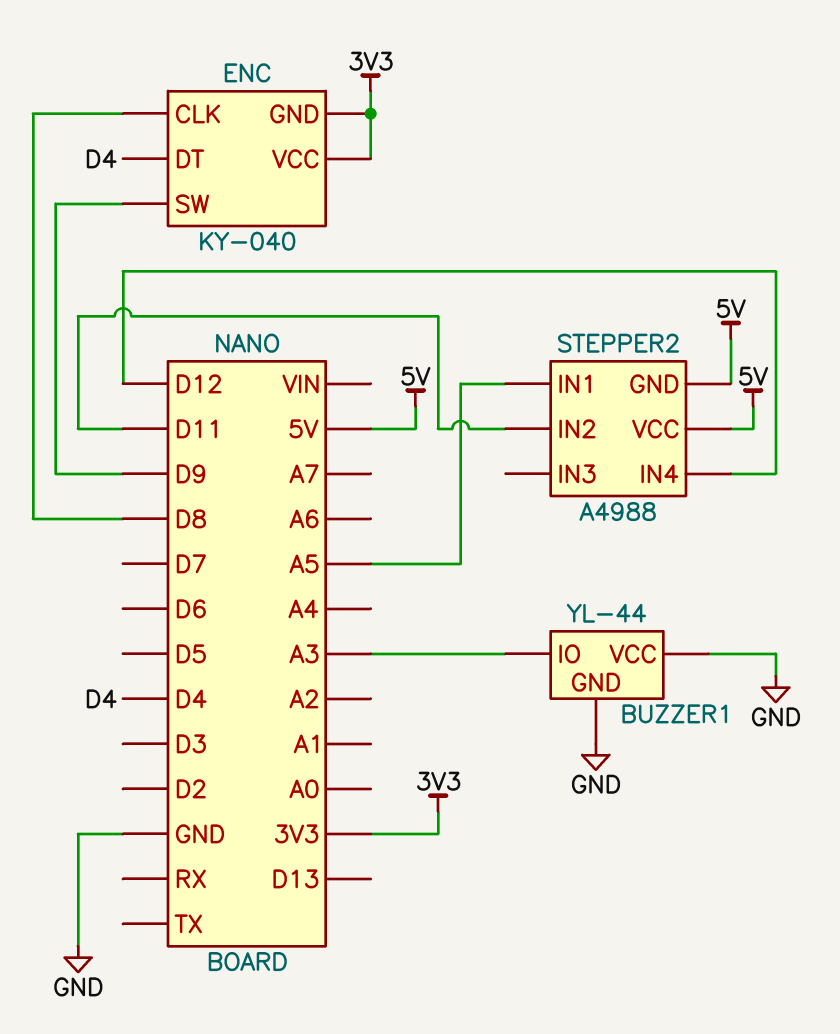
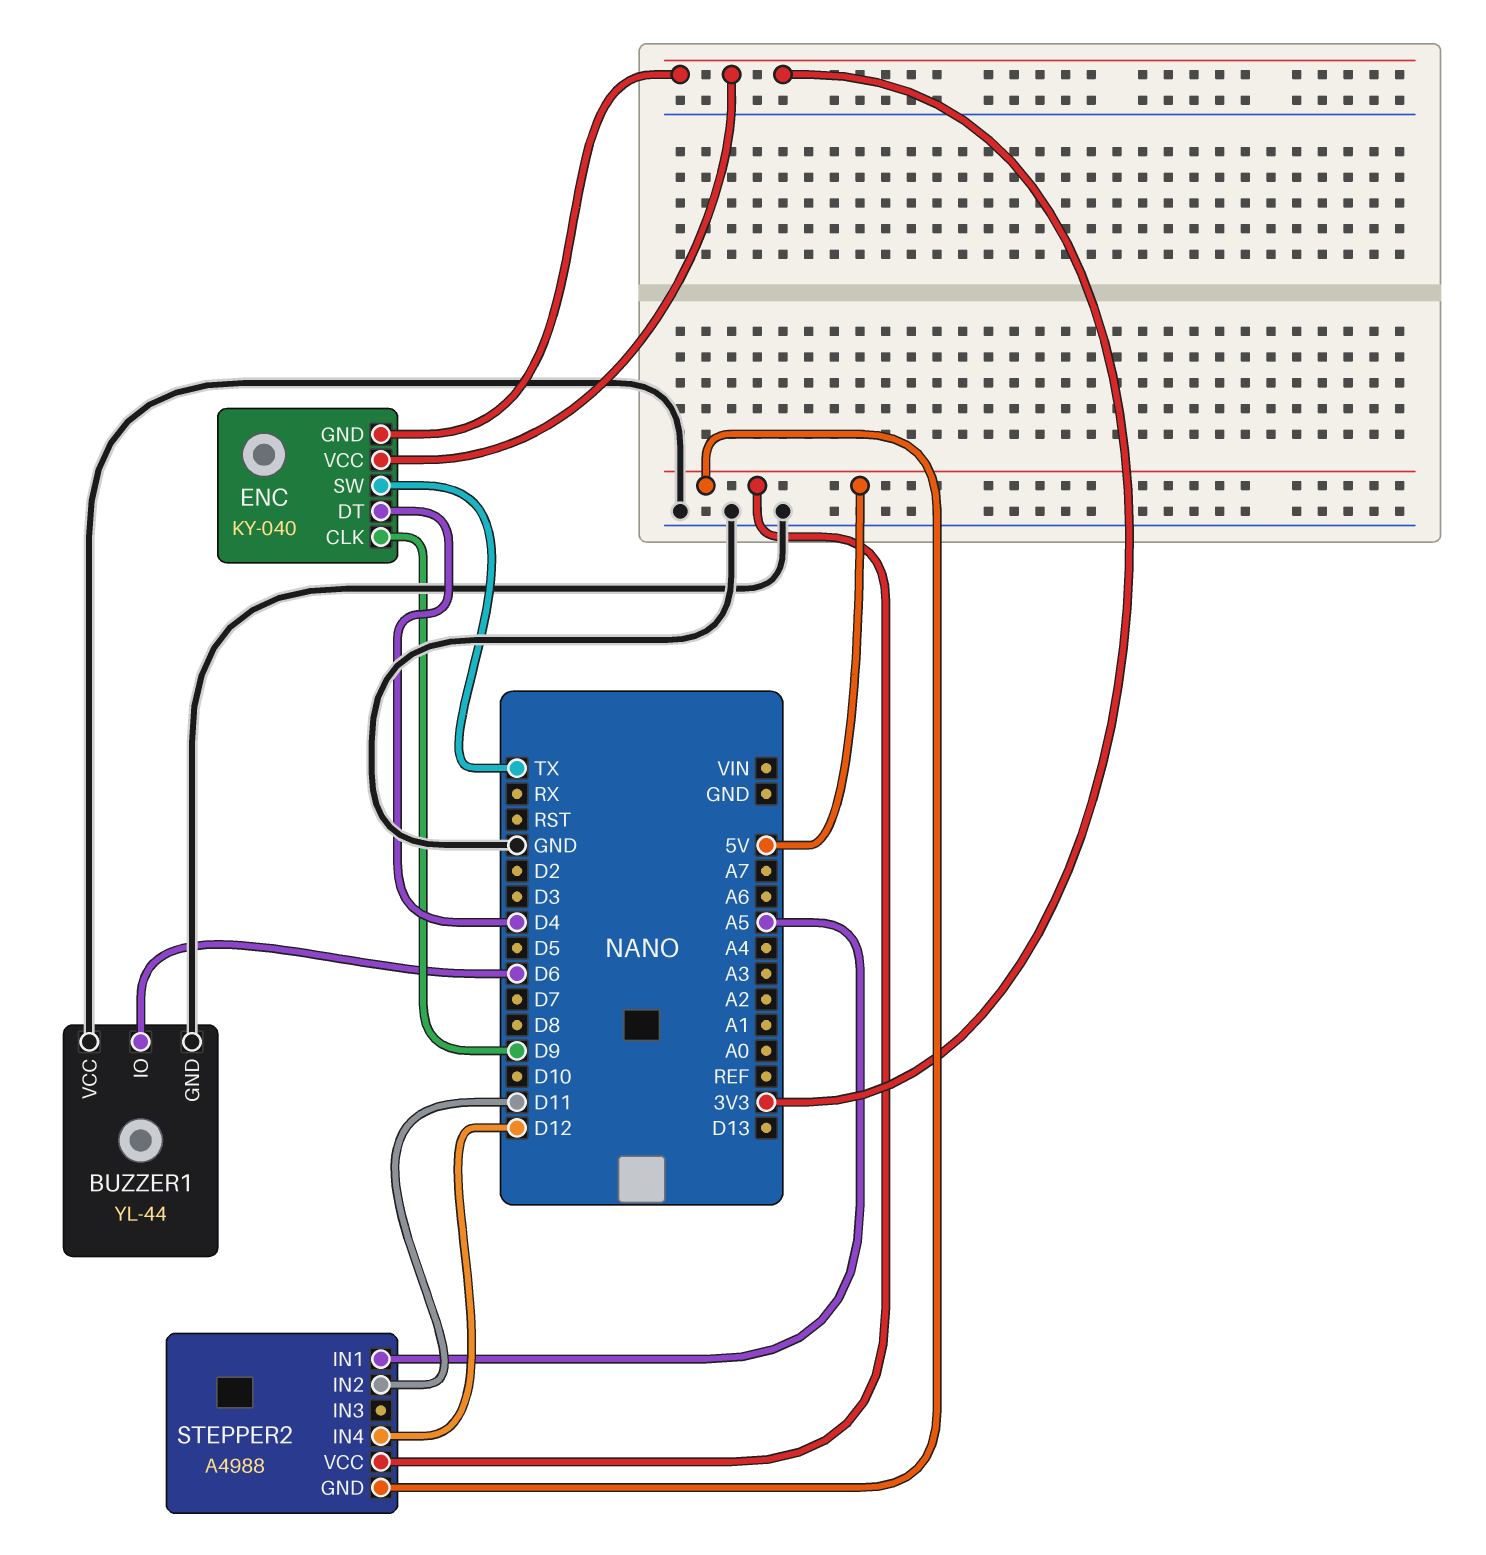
BUZZER1 pin IO: A3 -> D6
ENC pin CLK: D8 -> D9
ENC pin SW: D9 -> TX

